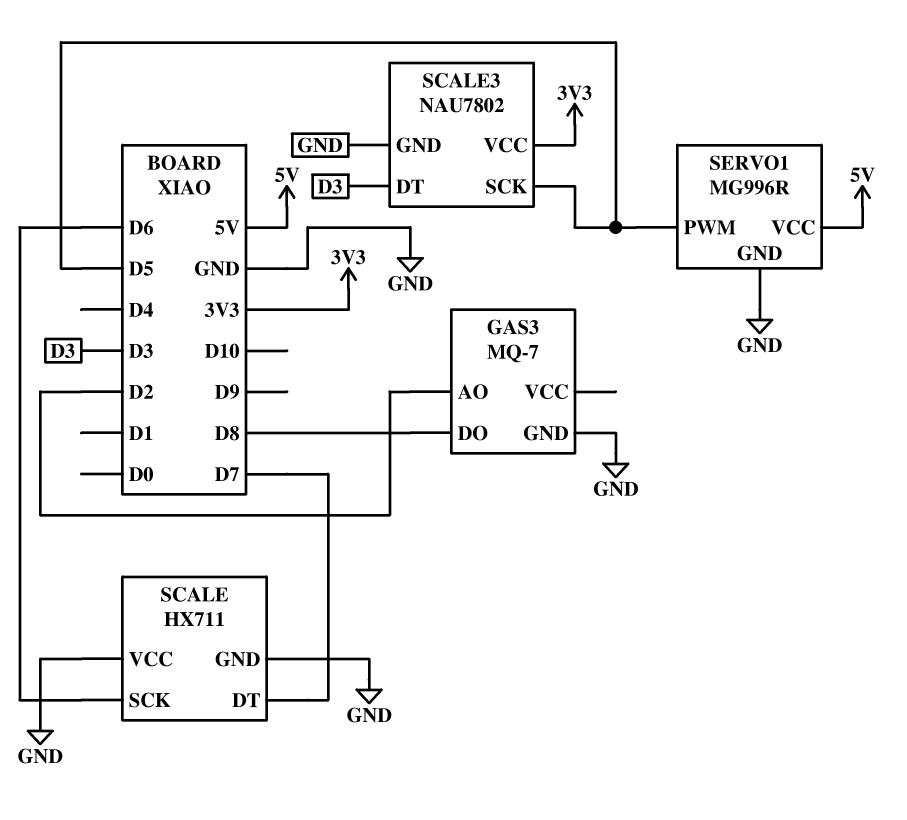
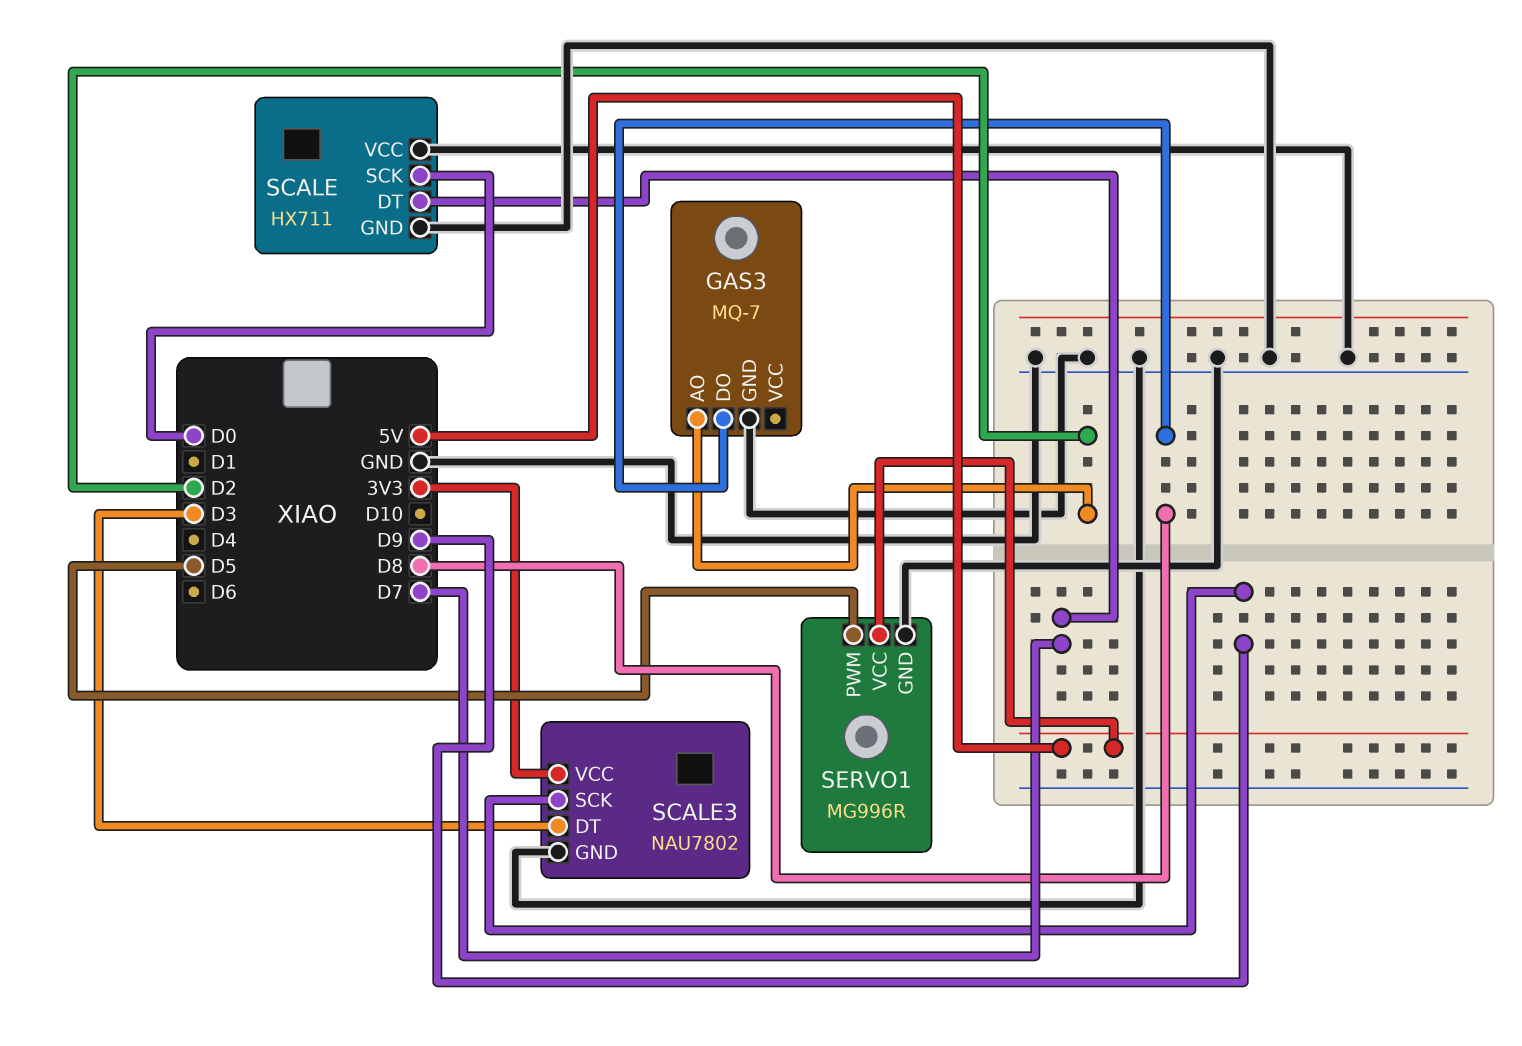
SCALE pin SCK: D6 -> D0
SCALE3 pin SCK: D5 -> D9

